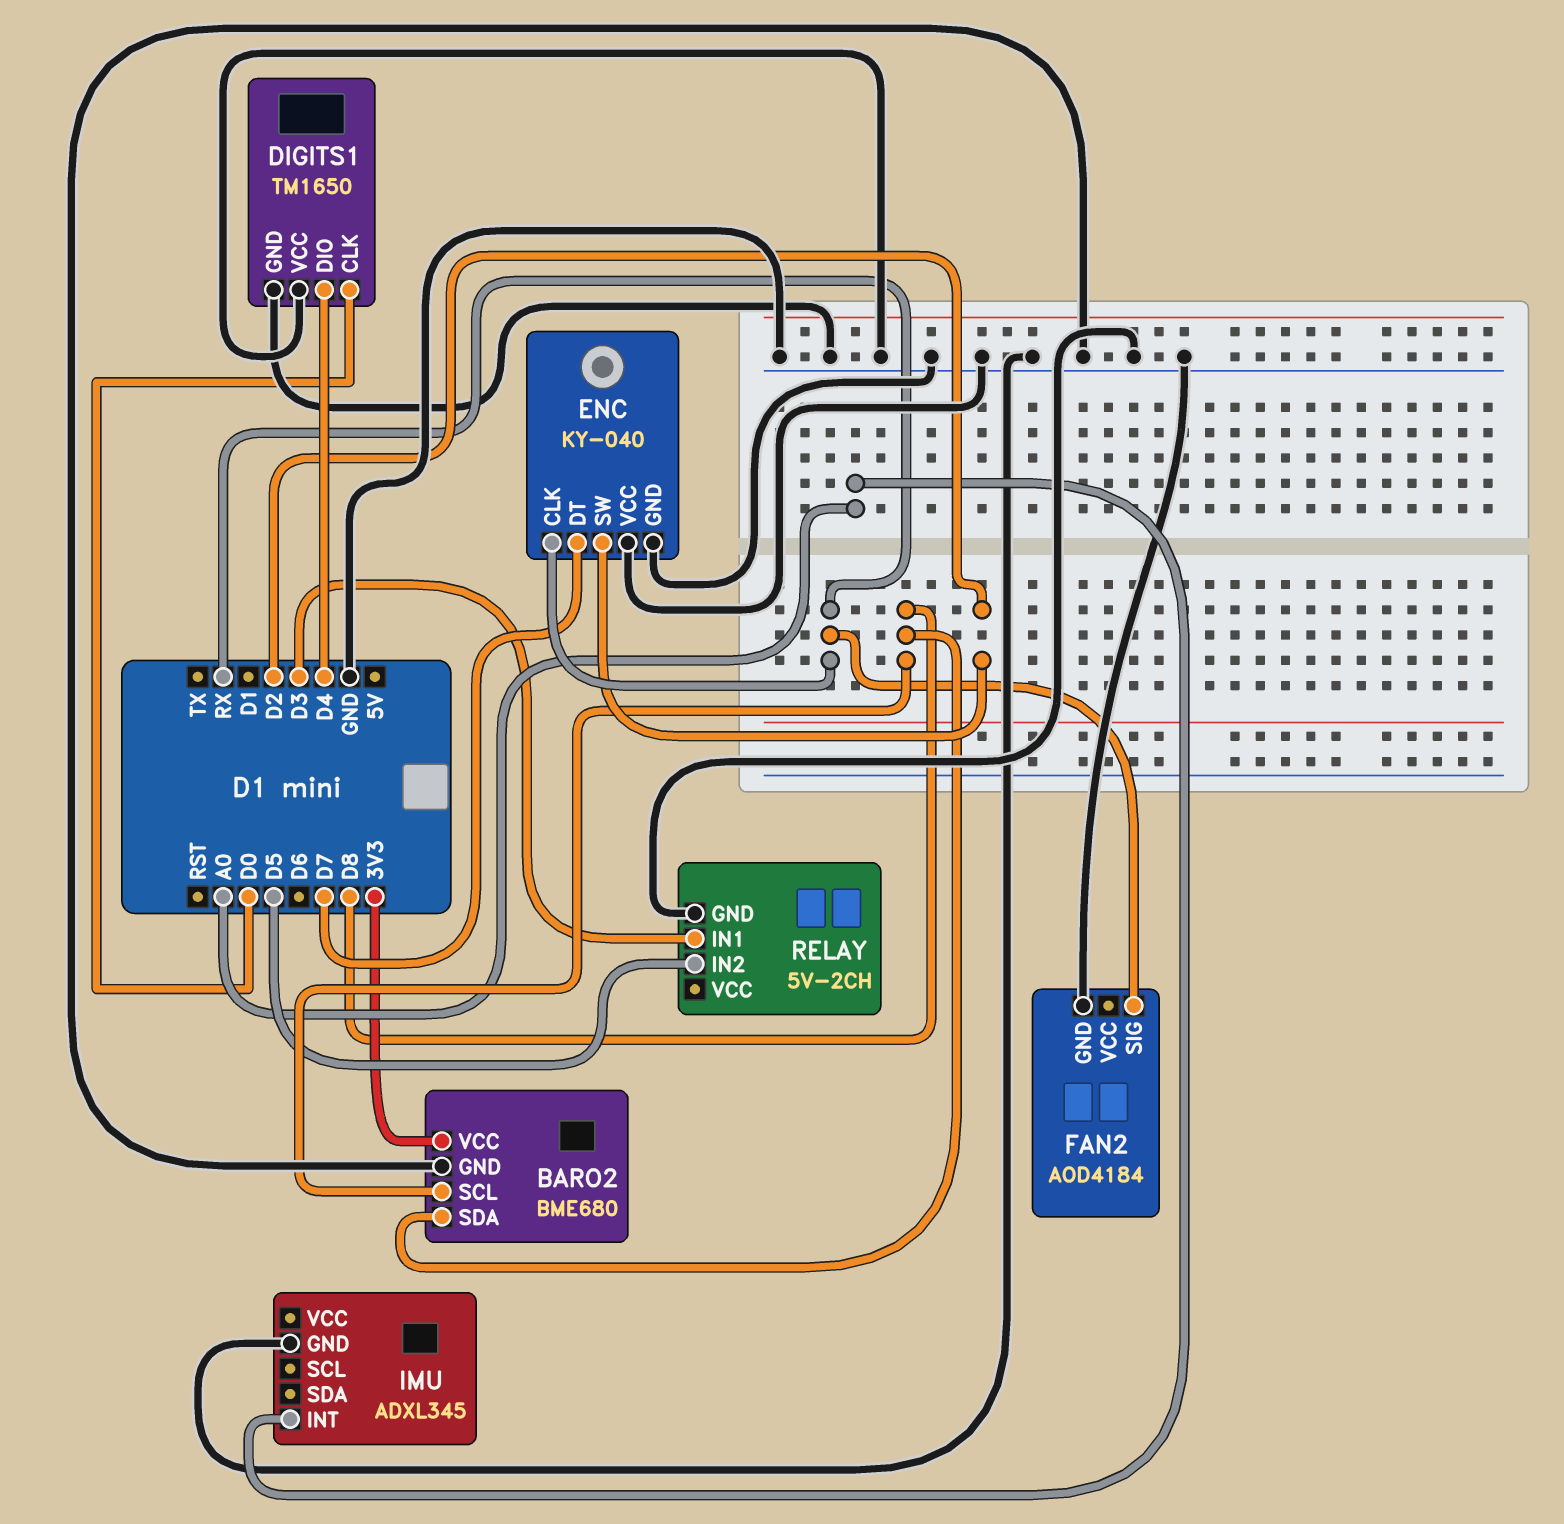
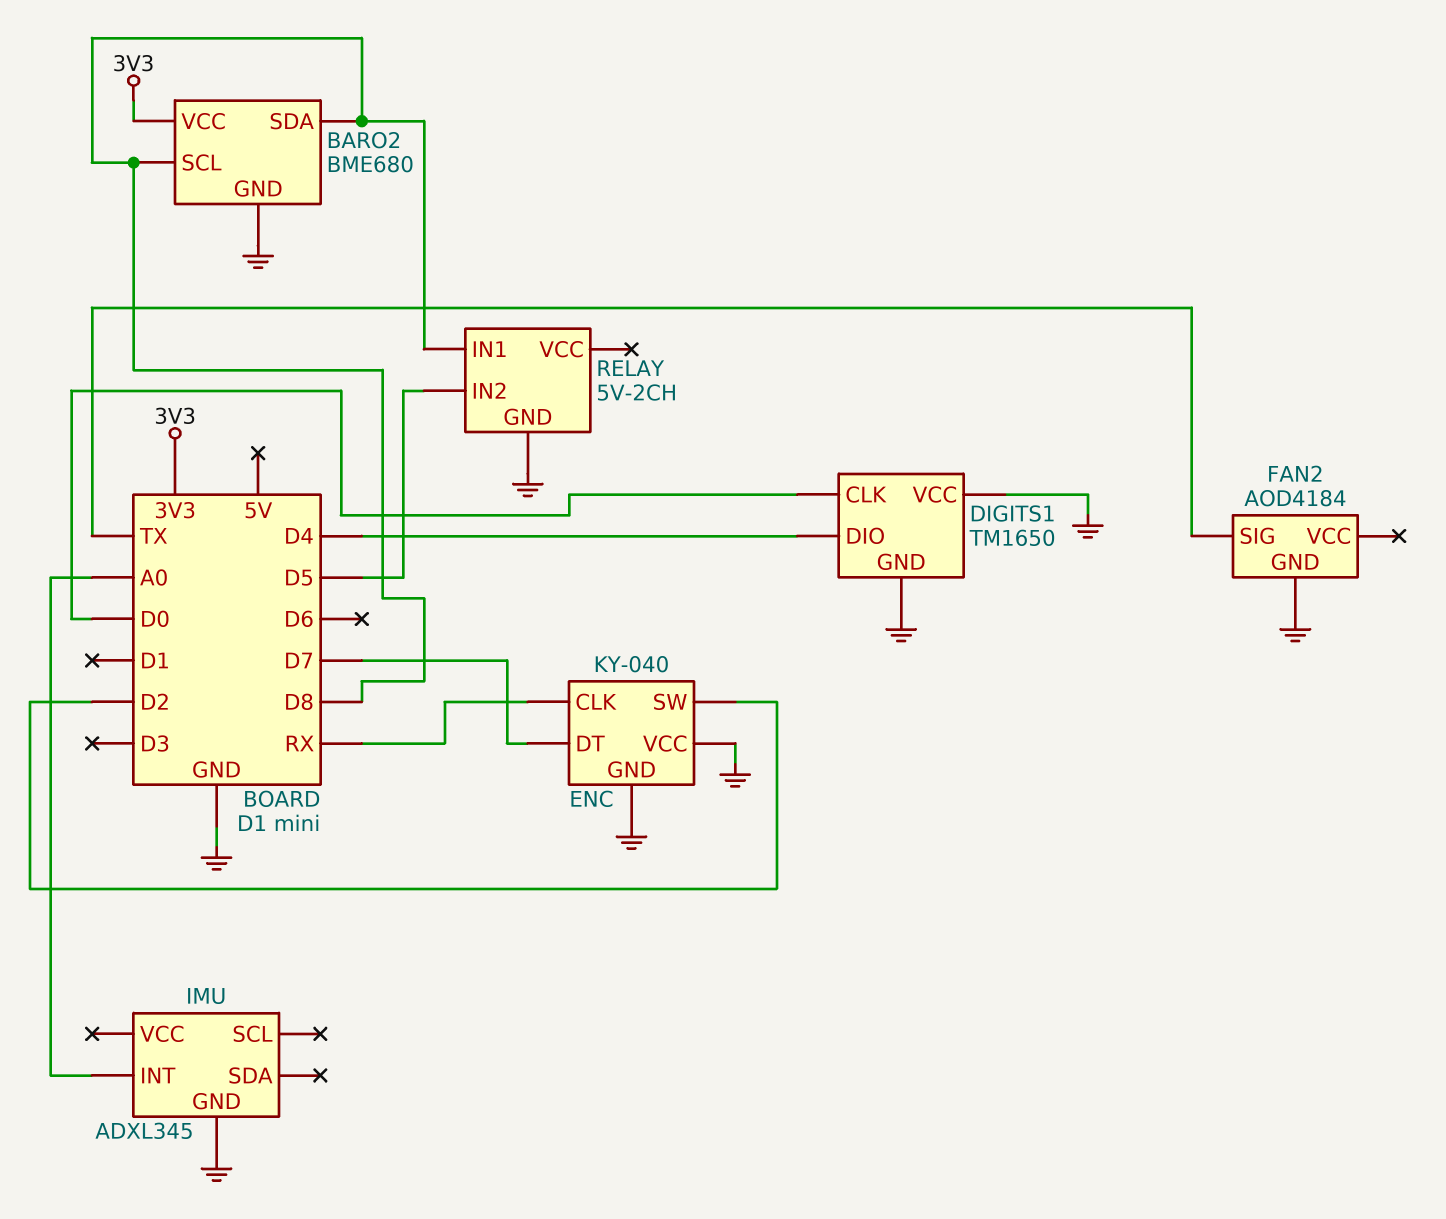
FAN2 pin SIG: RX -> TX
RELAY pin IN1: D3 -> D8

